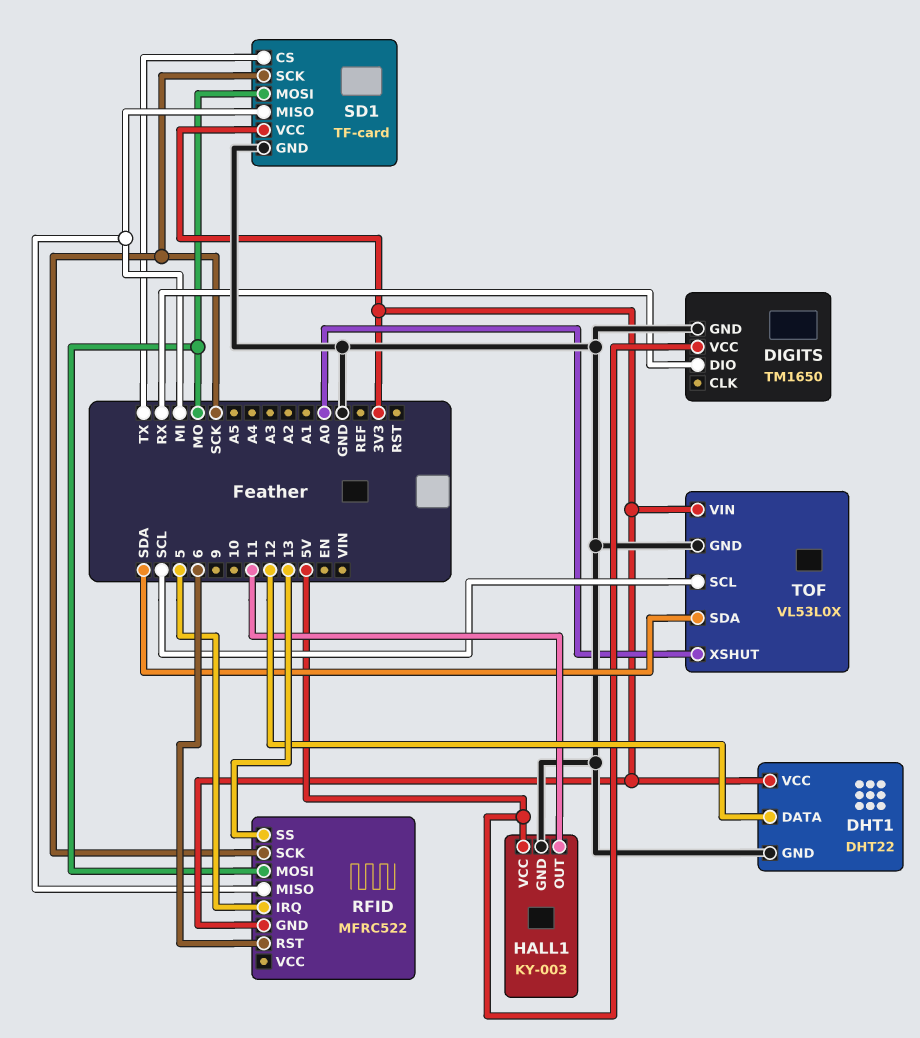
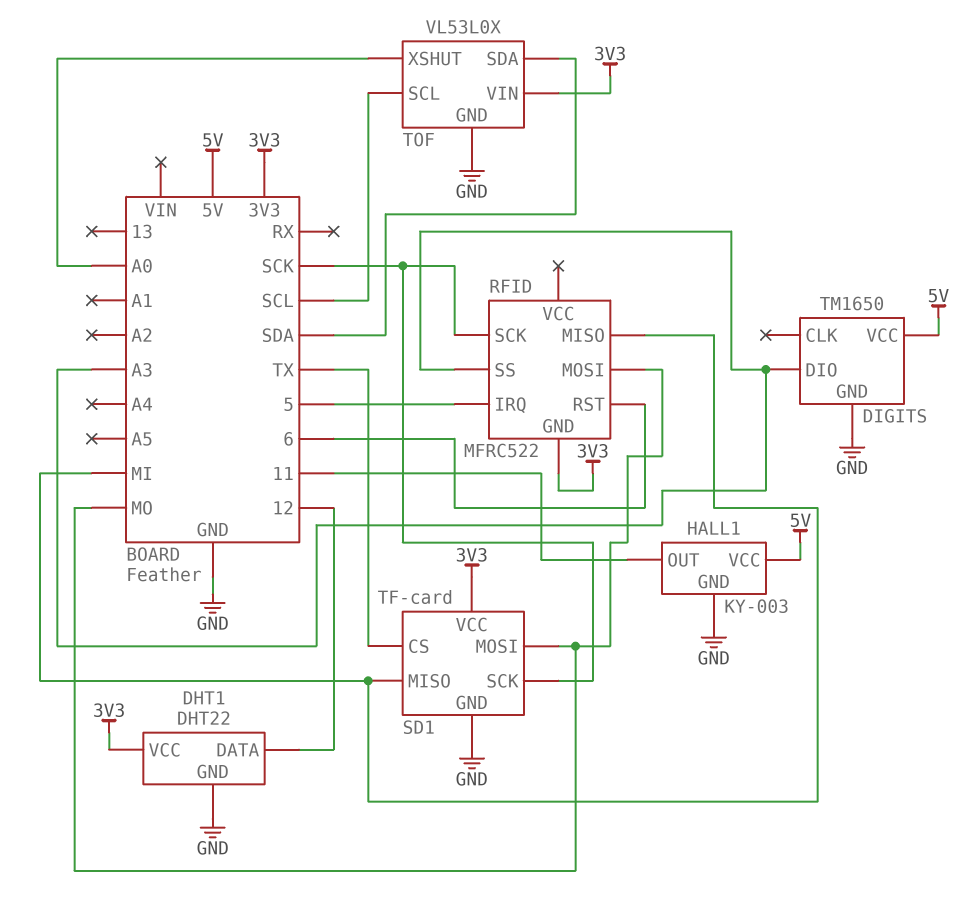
DIGITS pin DIO: RX -> A3
RFID pin SS: 13 -> A3

